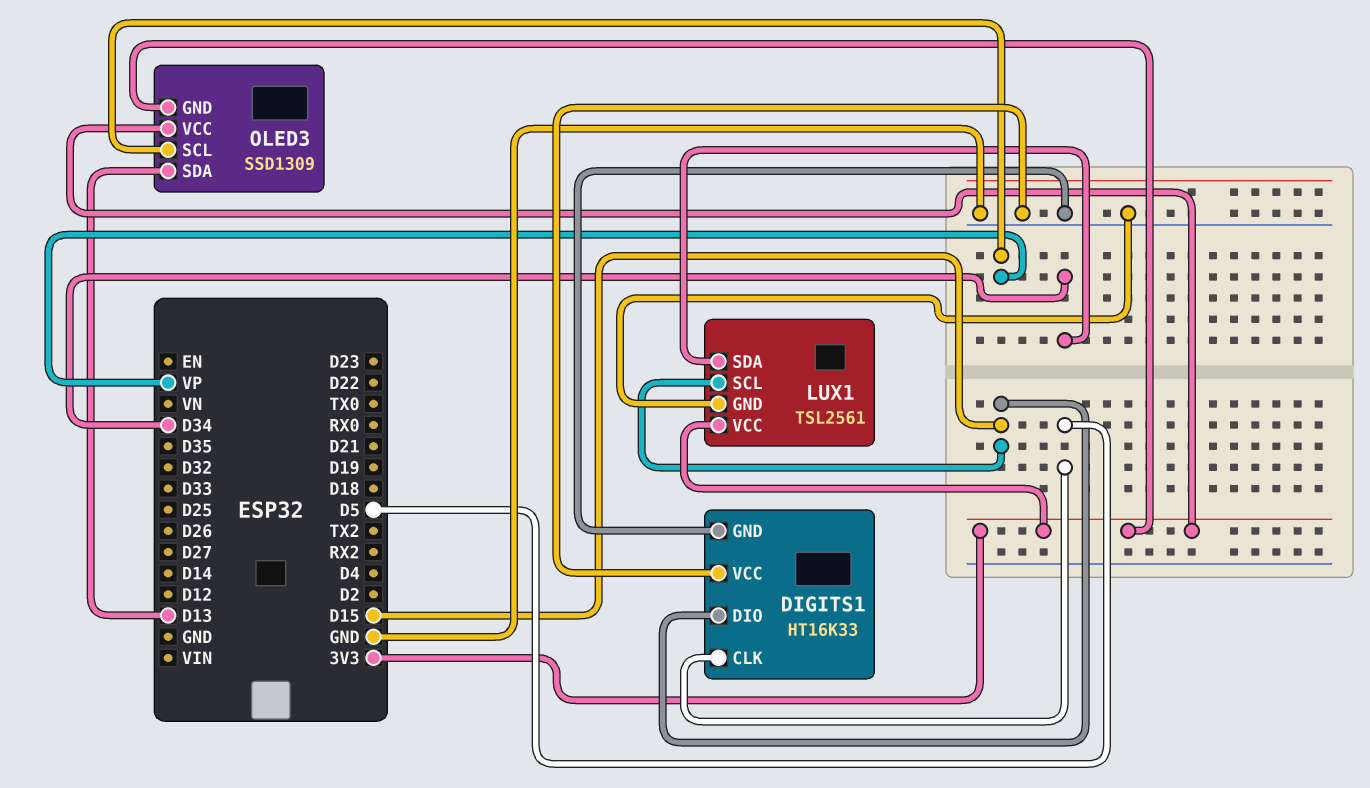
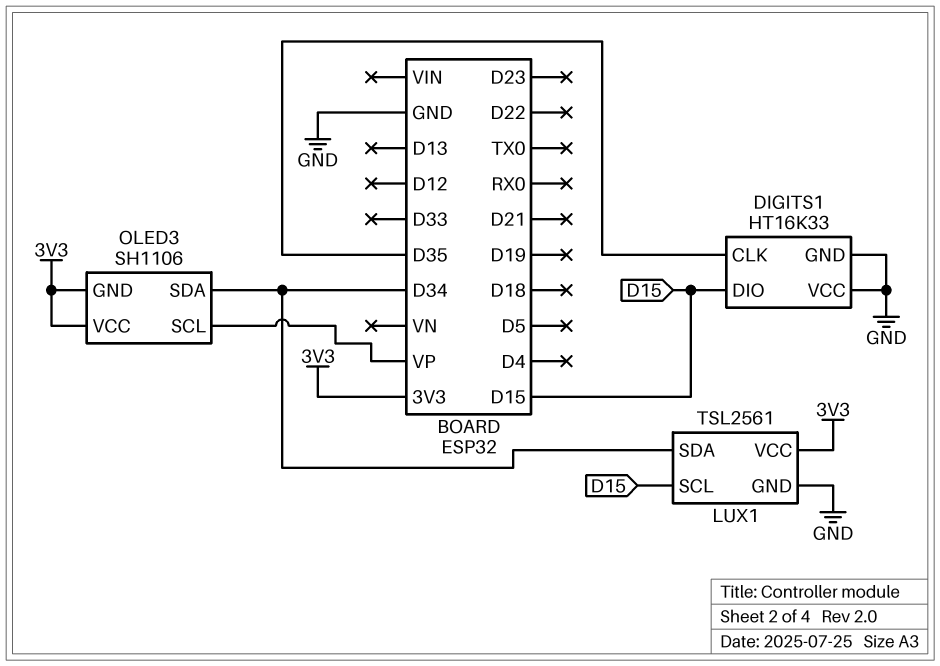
DIGITS1 pin CLK: D5 -> D35
OLED3: SSD1309 -> SH1106
OLED3 pin SDA: D13 -> D34

